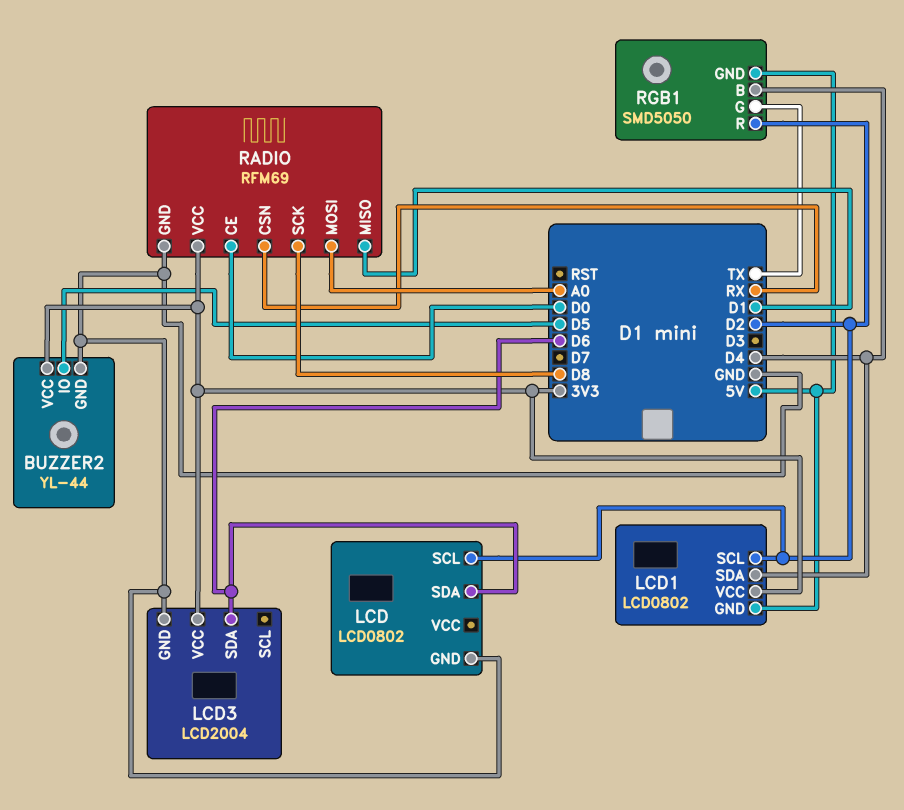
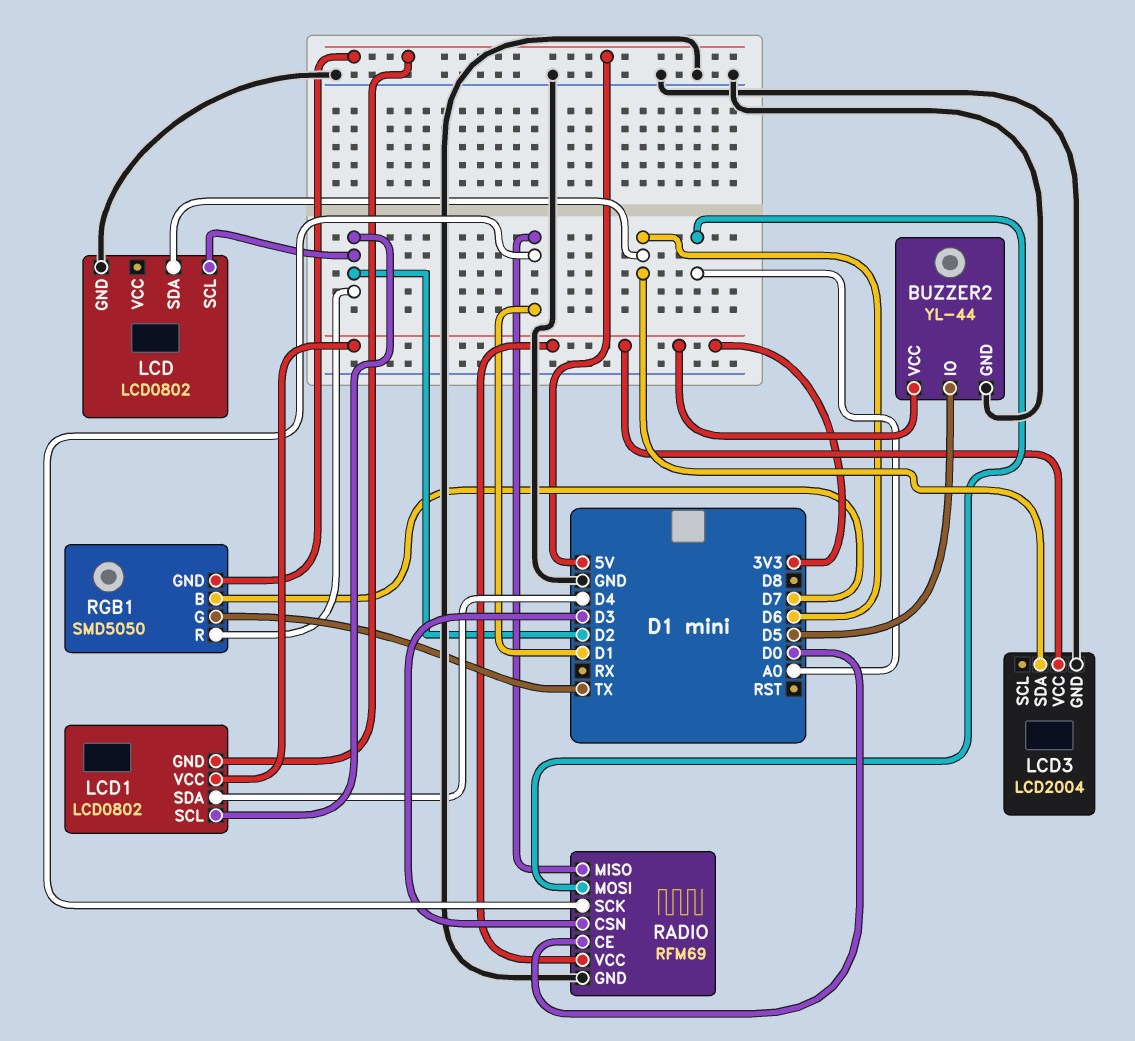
RADIO pin CSN: RX -> D3
RADIO pin SCK: D8 -> D1
RGB1 pin B: D4 -> D7

